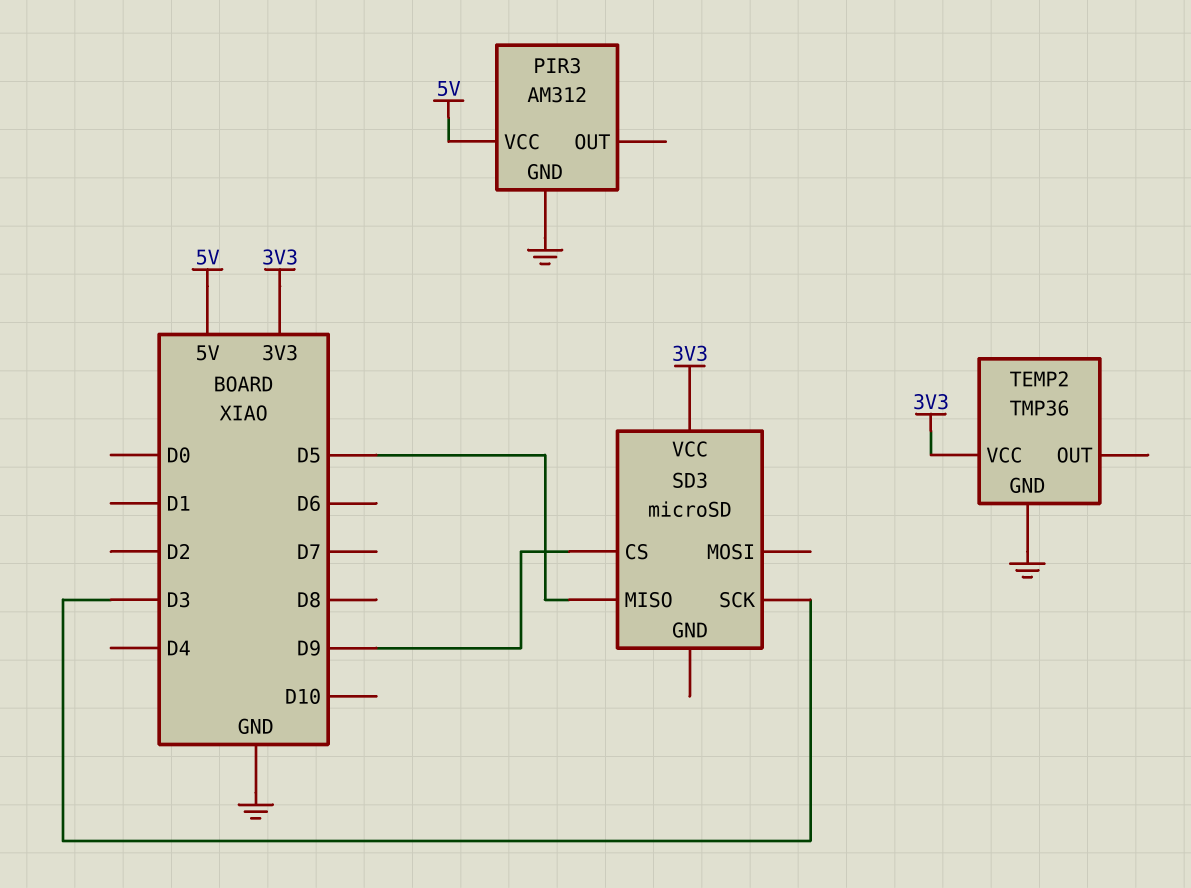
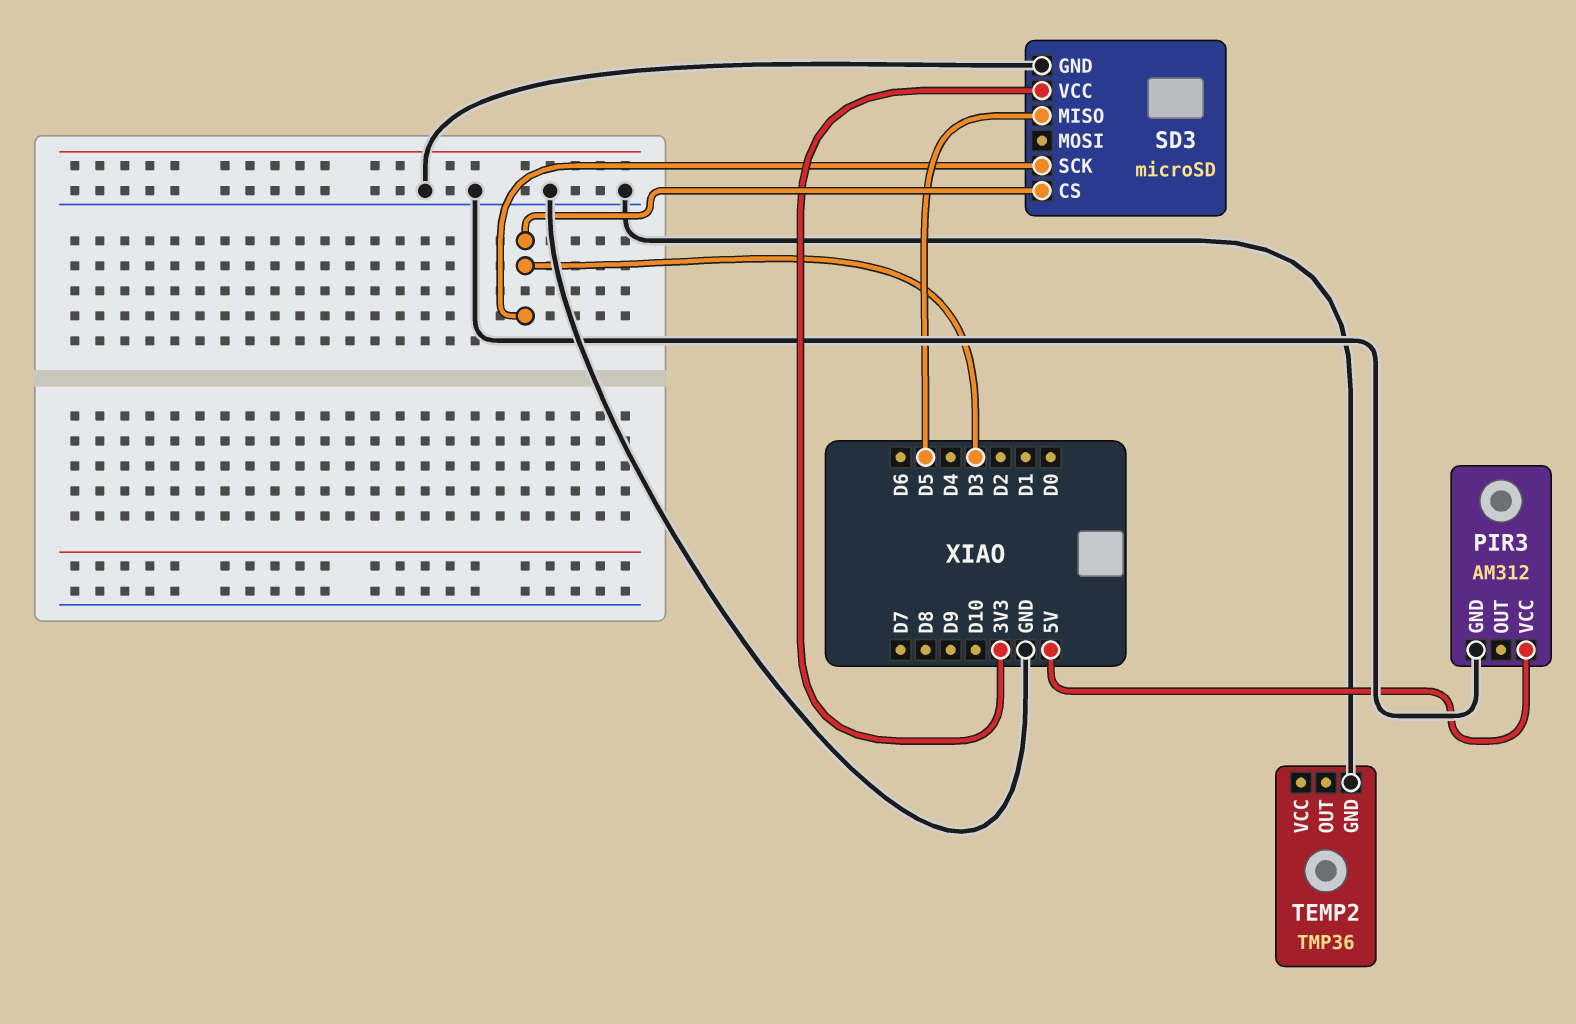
SD3 pin CS: D9 -> D3
SD3 pin GND: none -> GND
TEMP2 pin VCC: 3V3 -> none

